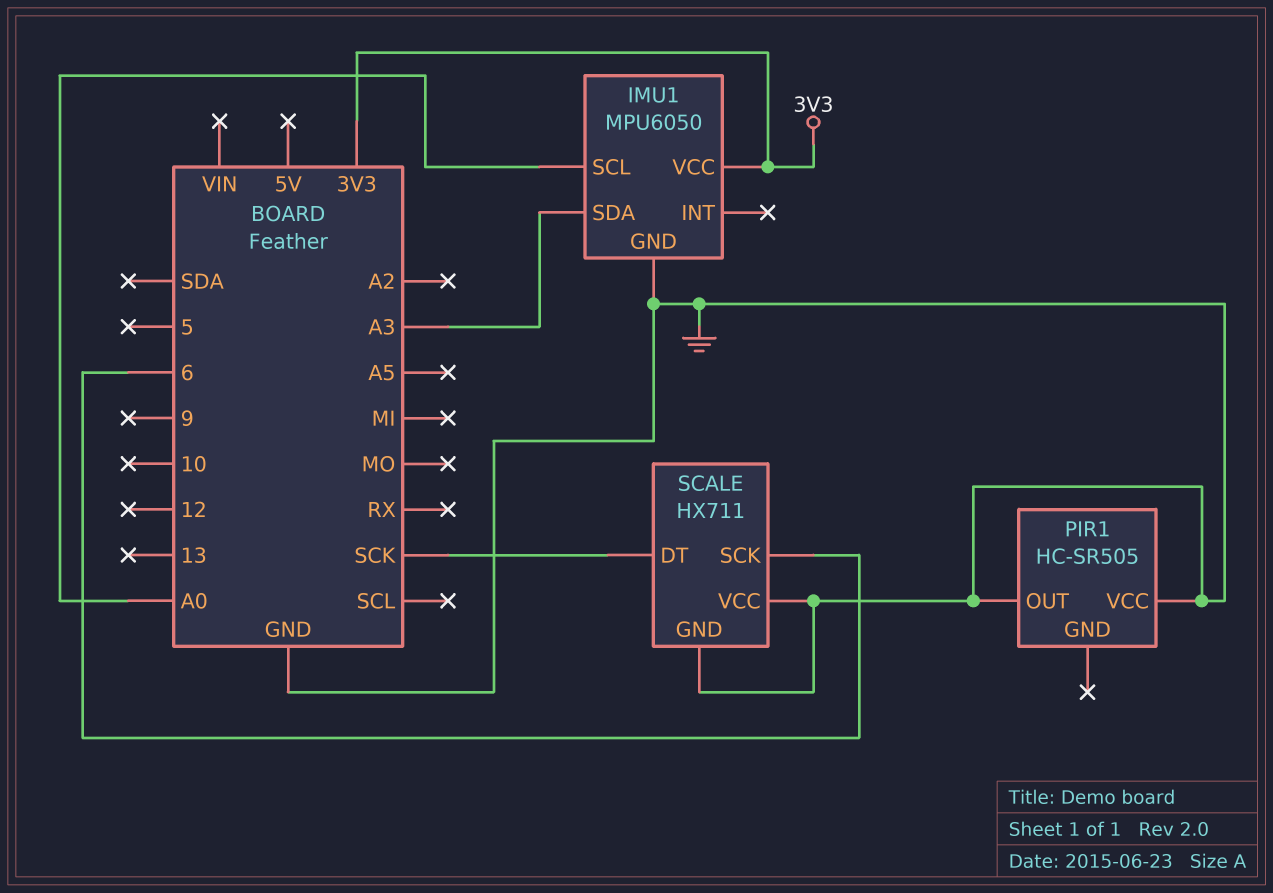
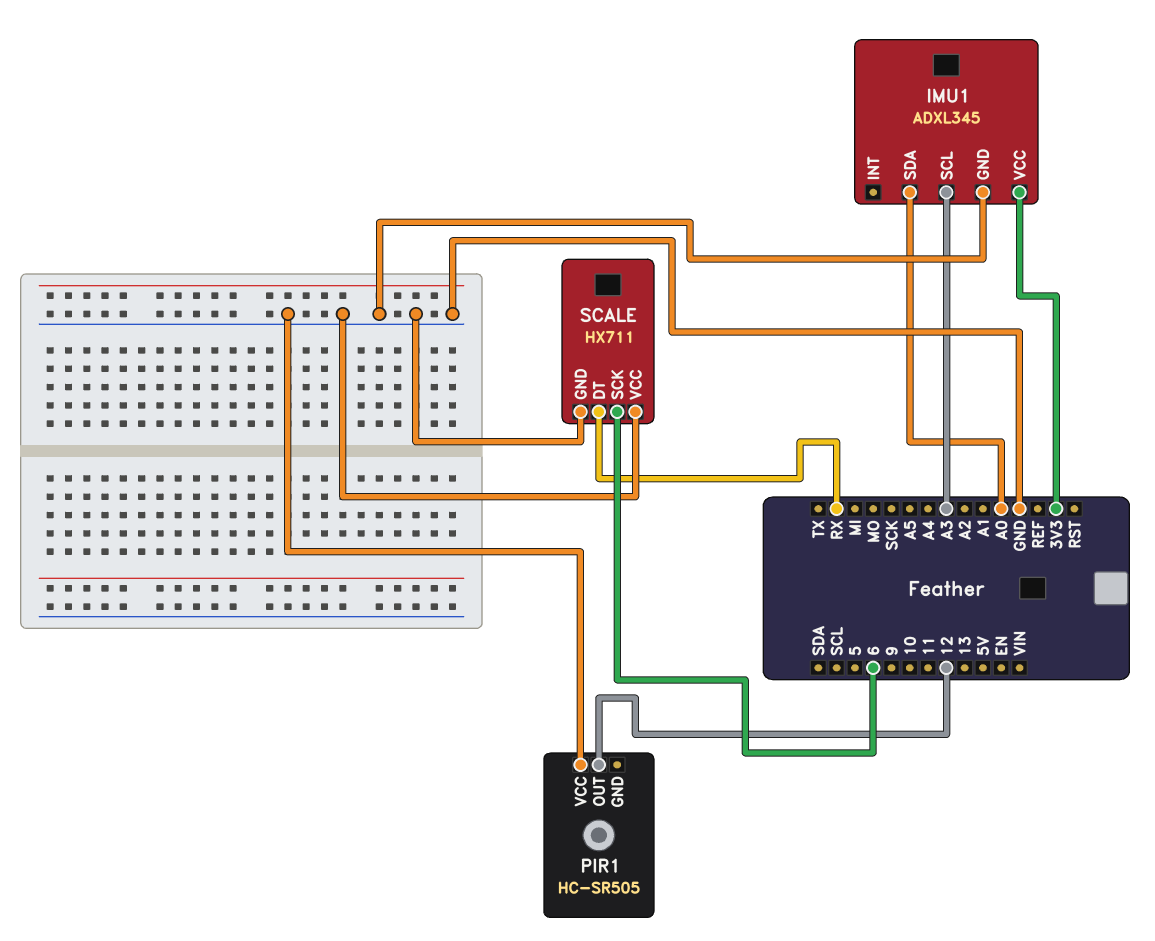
IMU1: MPU6050 -> ADXL345
IMU1 pin SCL: A0 -> A3
IMU1 pin SDA: A3 -> A0
PIR1 pin OUT: GND -> 12
SCALE pin DT: SCK -> RX

